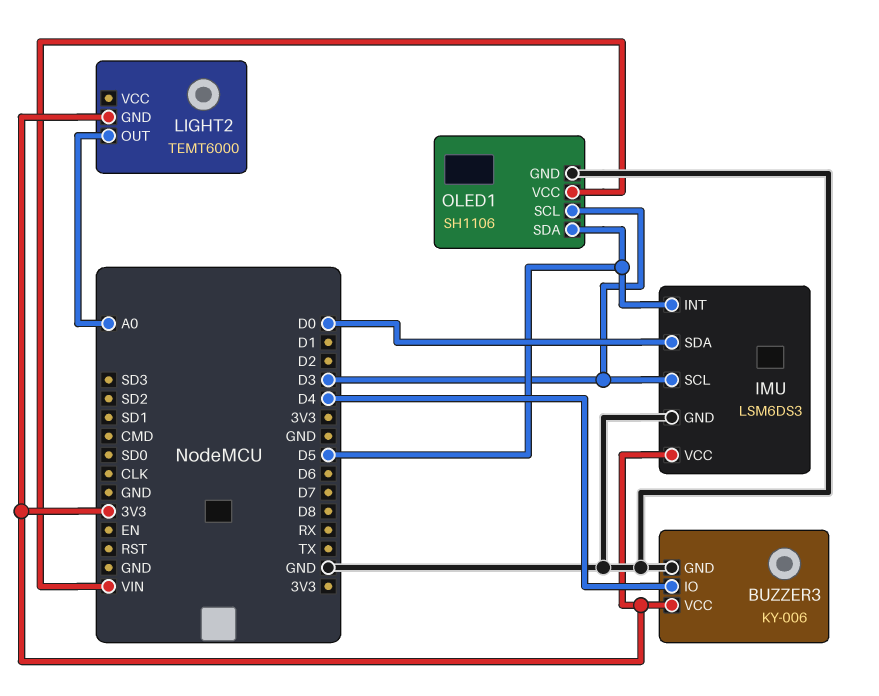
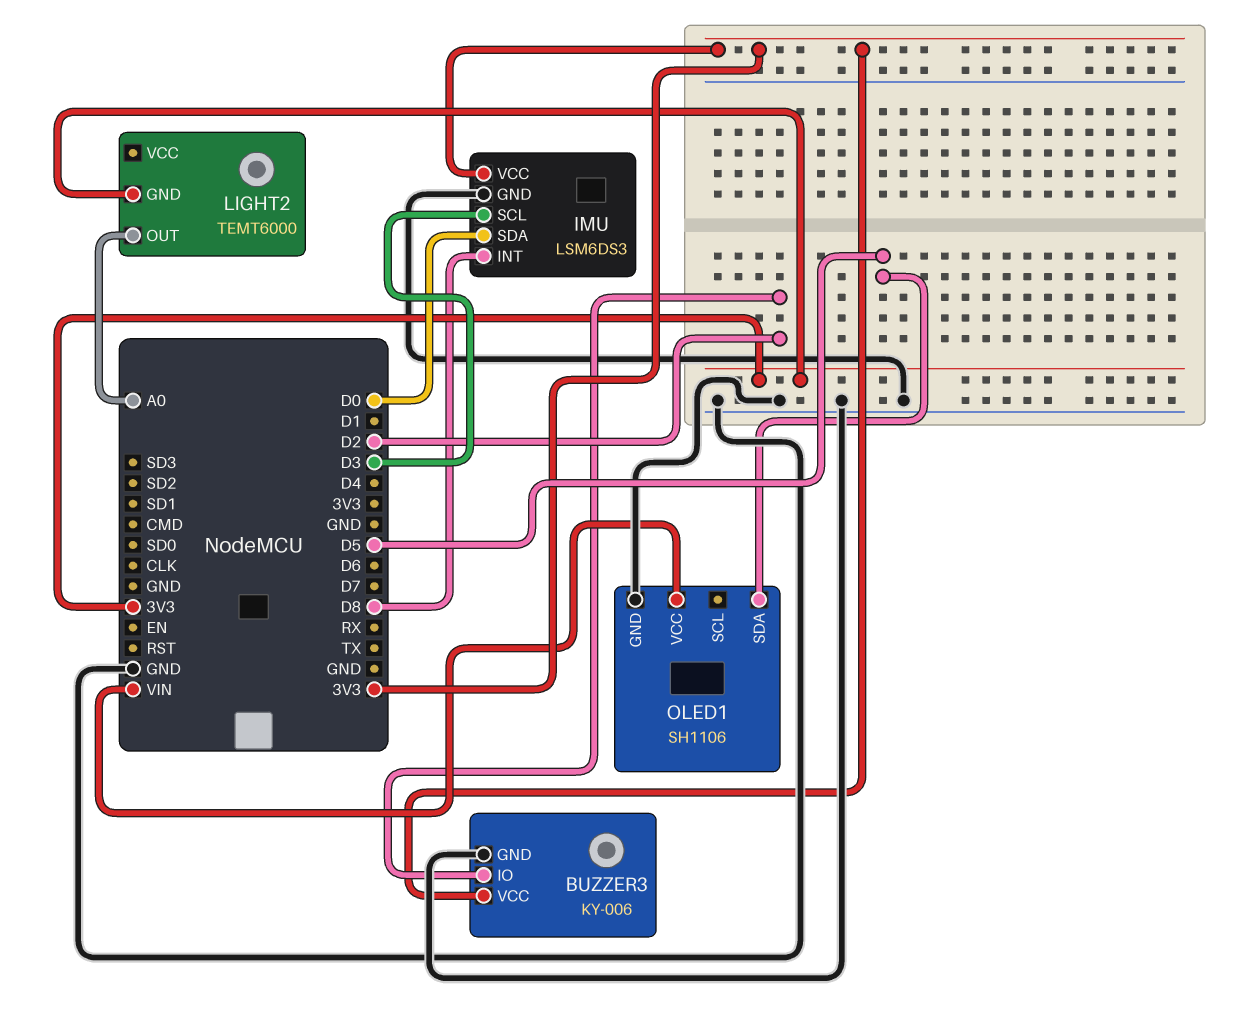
BUZZER3 pin IO: D4 -> D2
IMU pin INT: D5 -> D8
OLED1 pin SCL: D3 -> none

